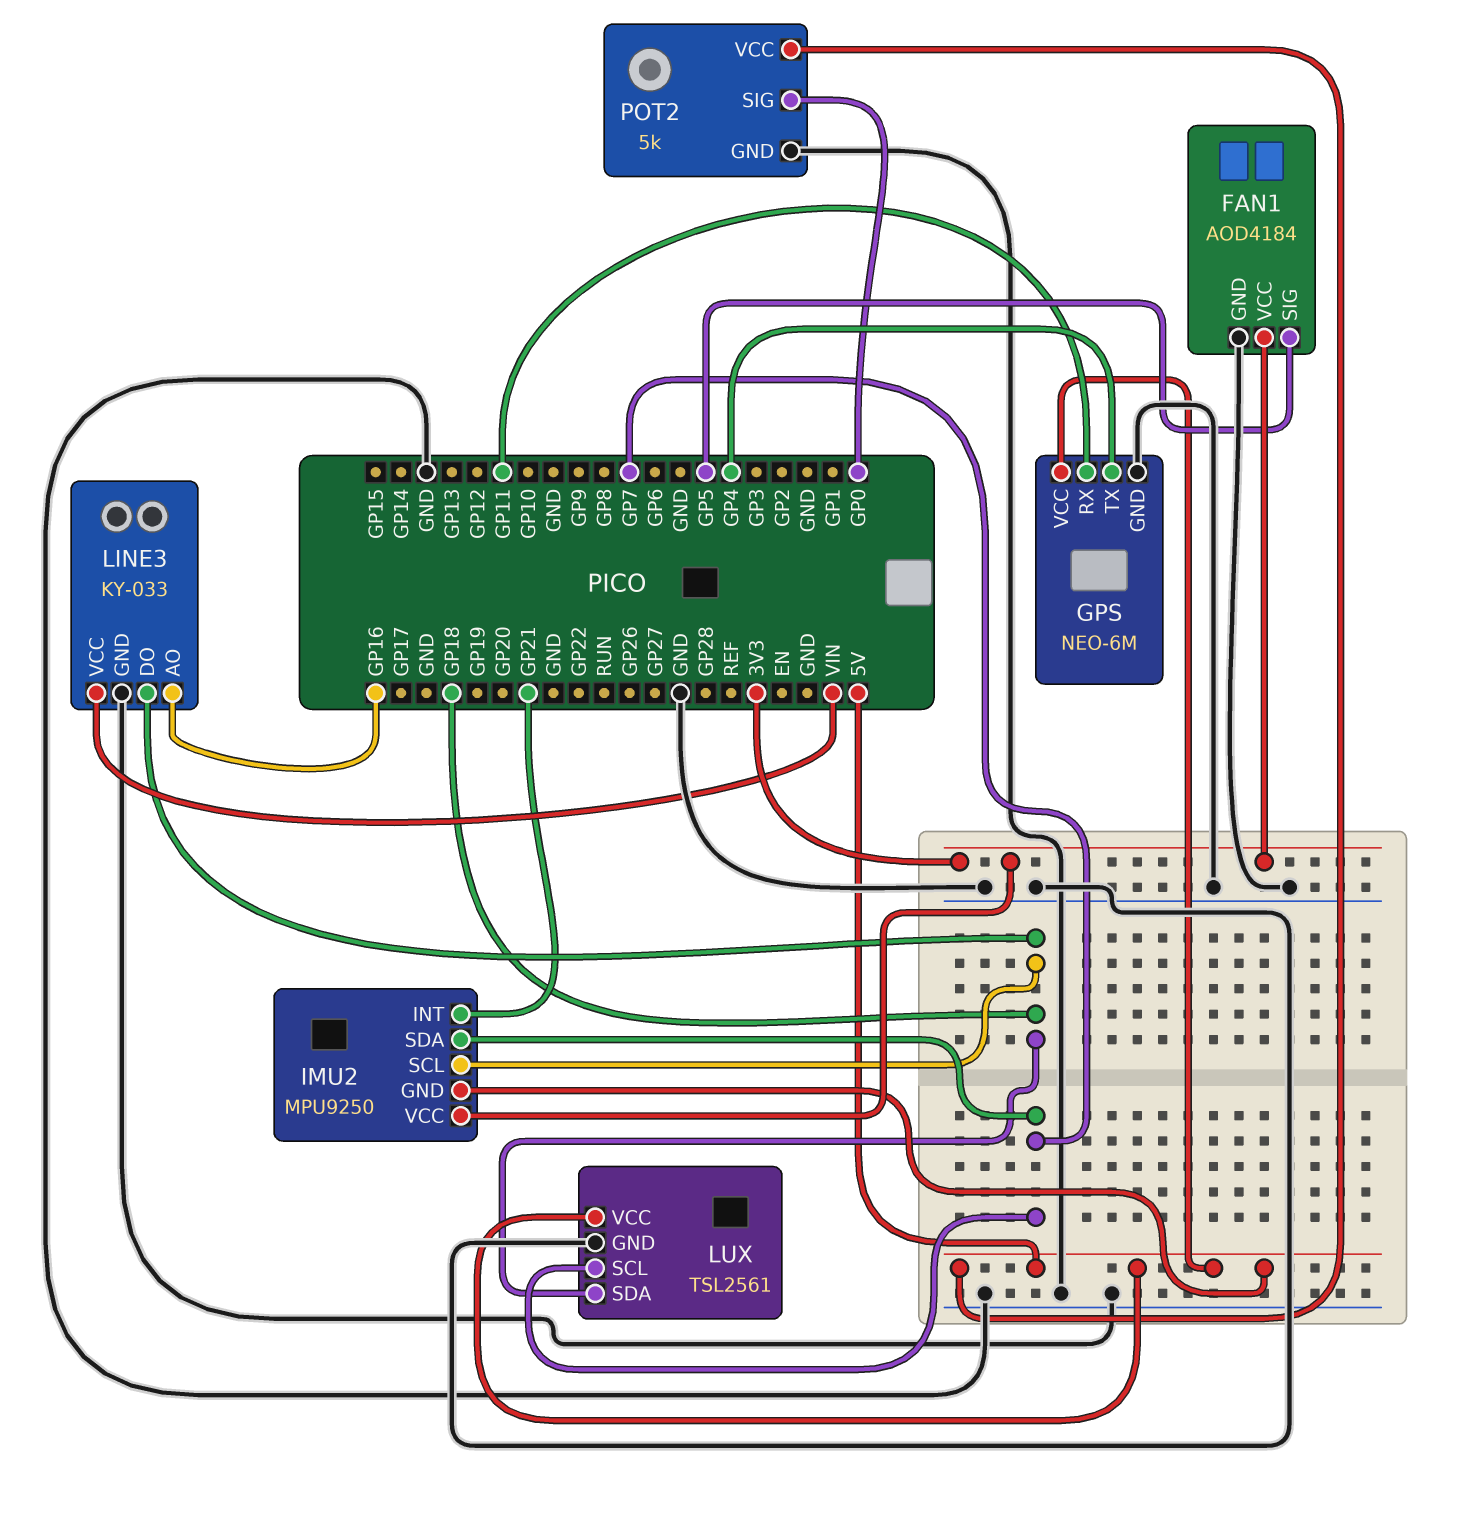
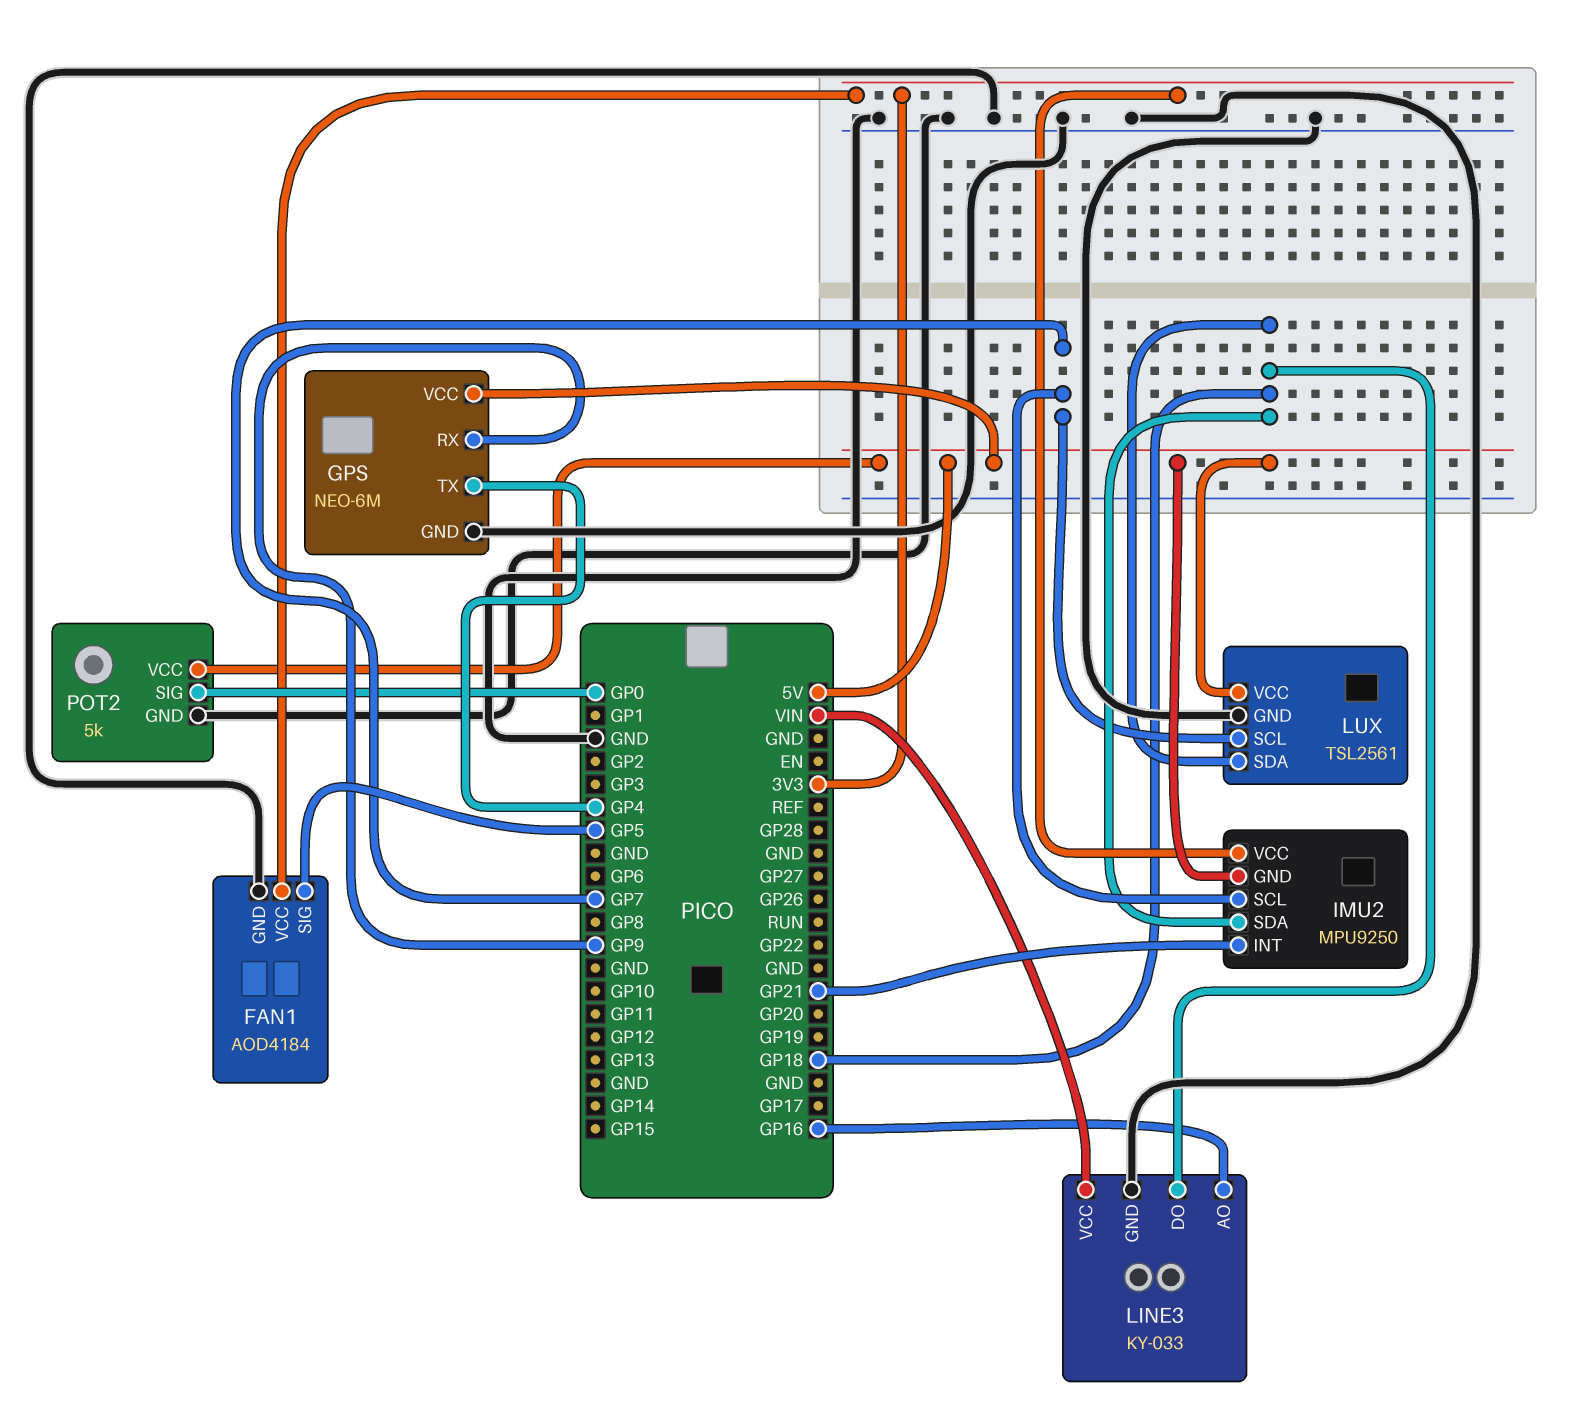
GPS pin RX: GP11 -> GP9
IMU2 pin SCL: GP18 -> GP7
IMU2 pin SDA: GP7 -> GP18

